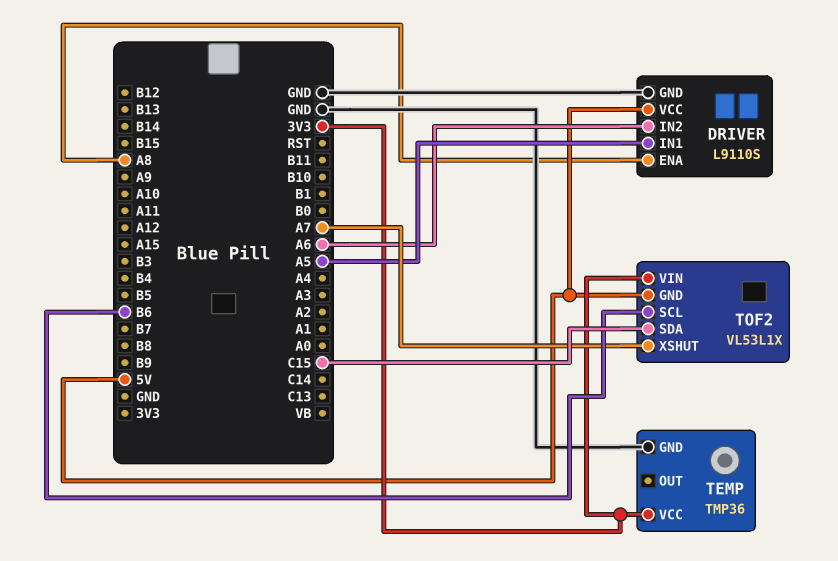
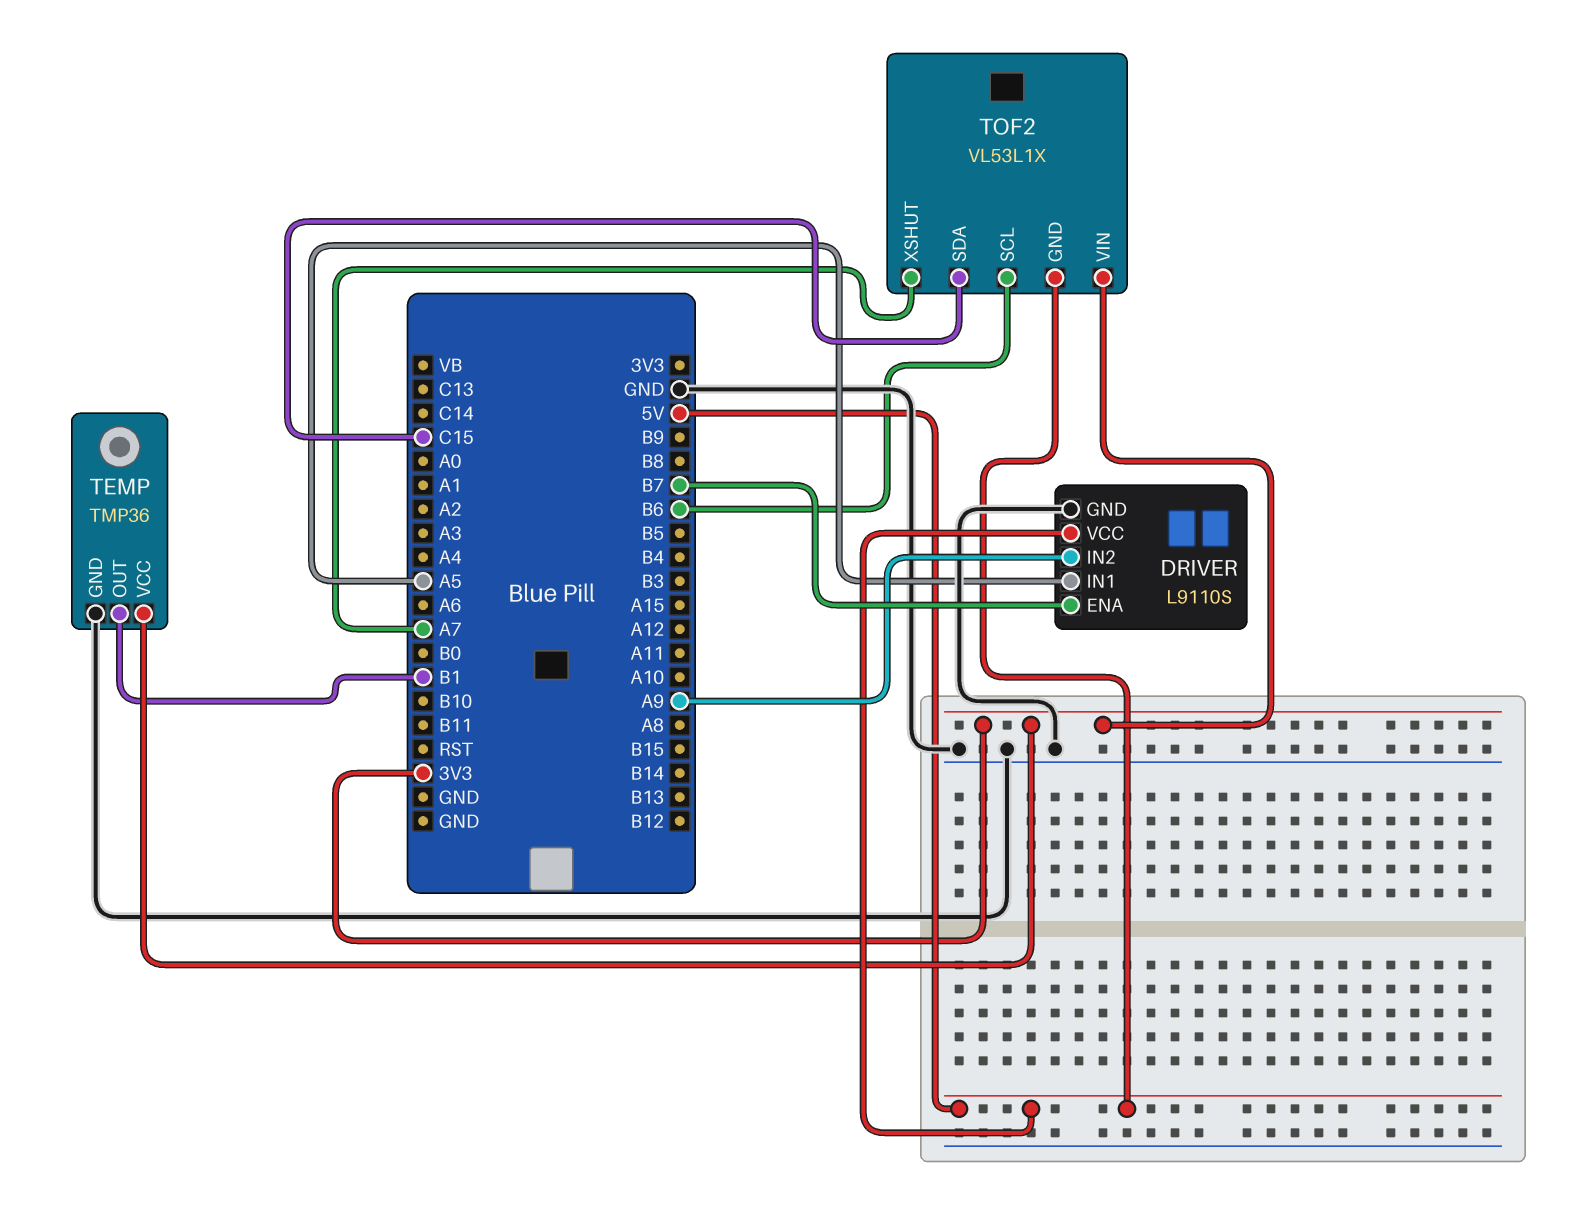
DRIVER pin ENA: A8 -> B7
DRIVER pin IN2: A6 -> A9
TEMP pin OUT: none -> B1

